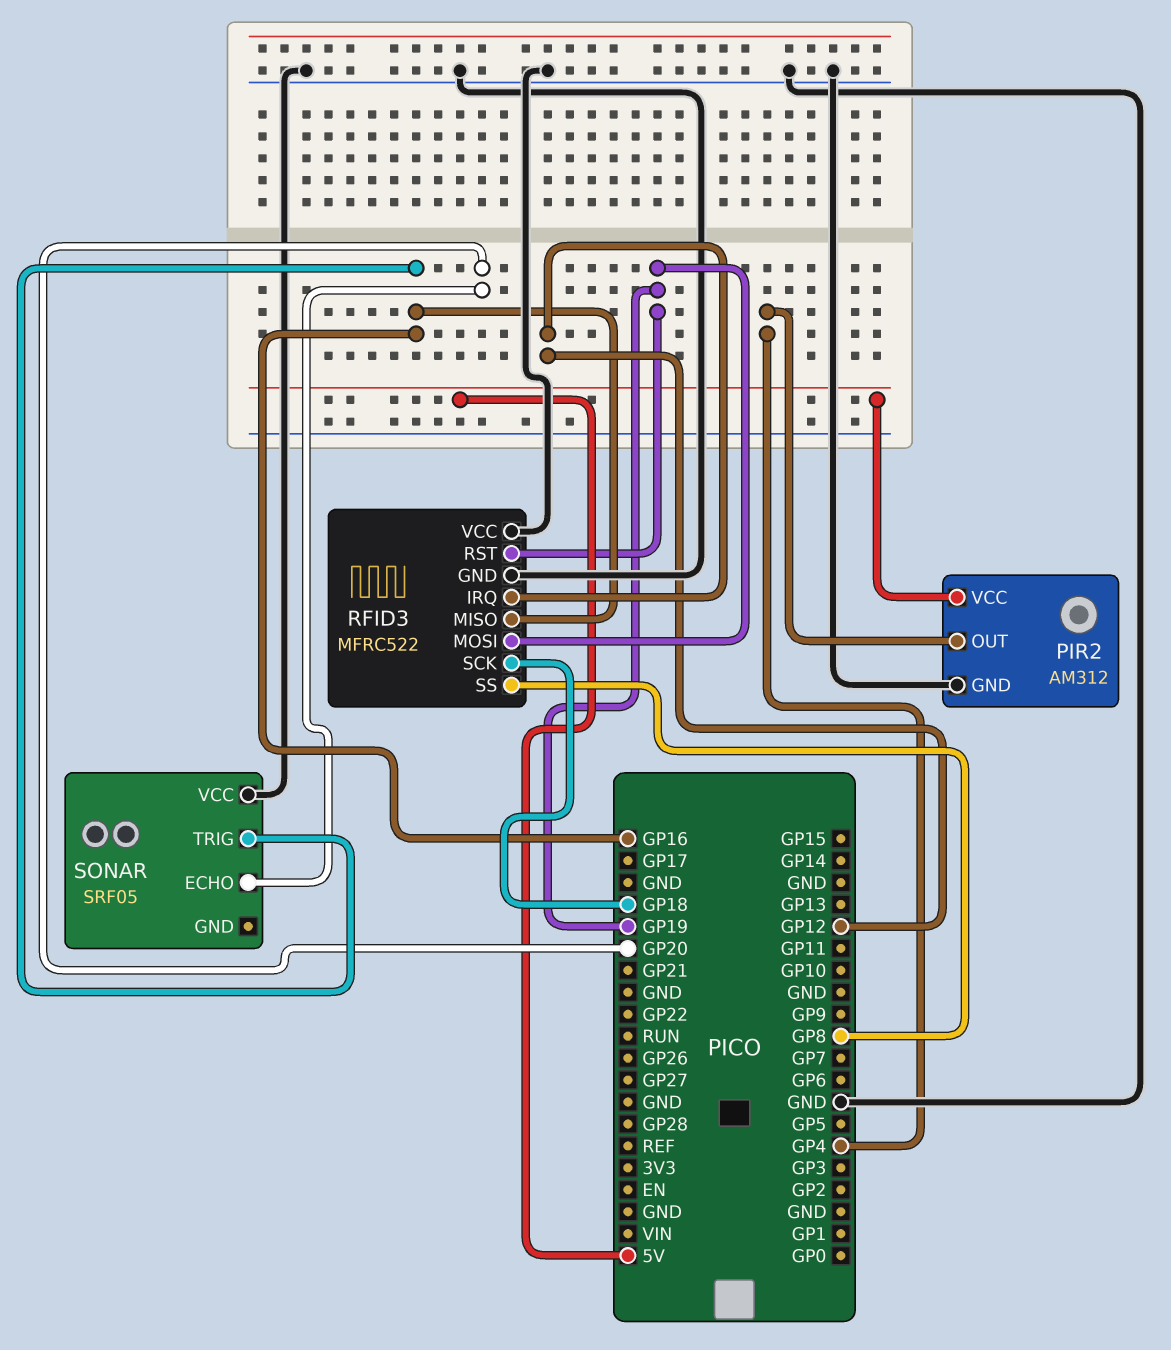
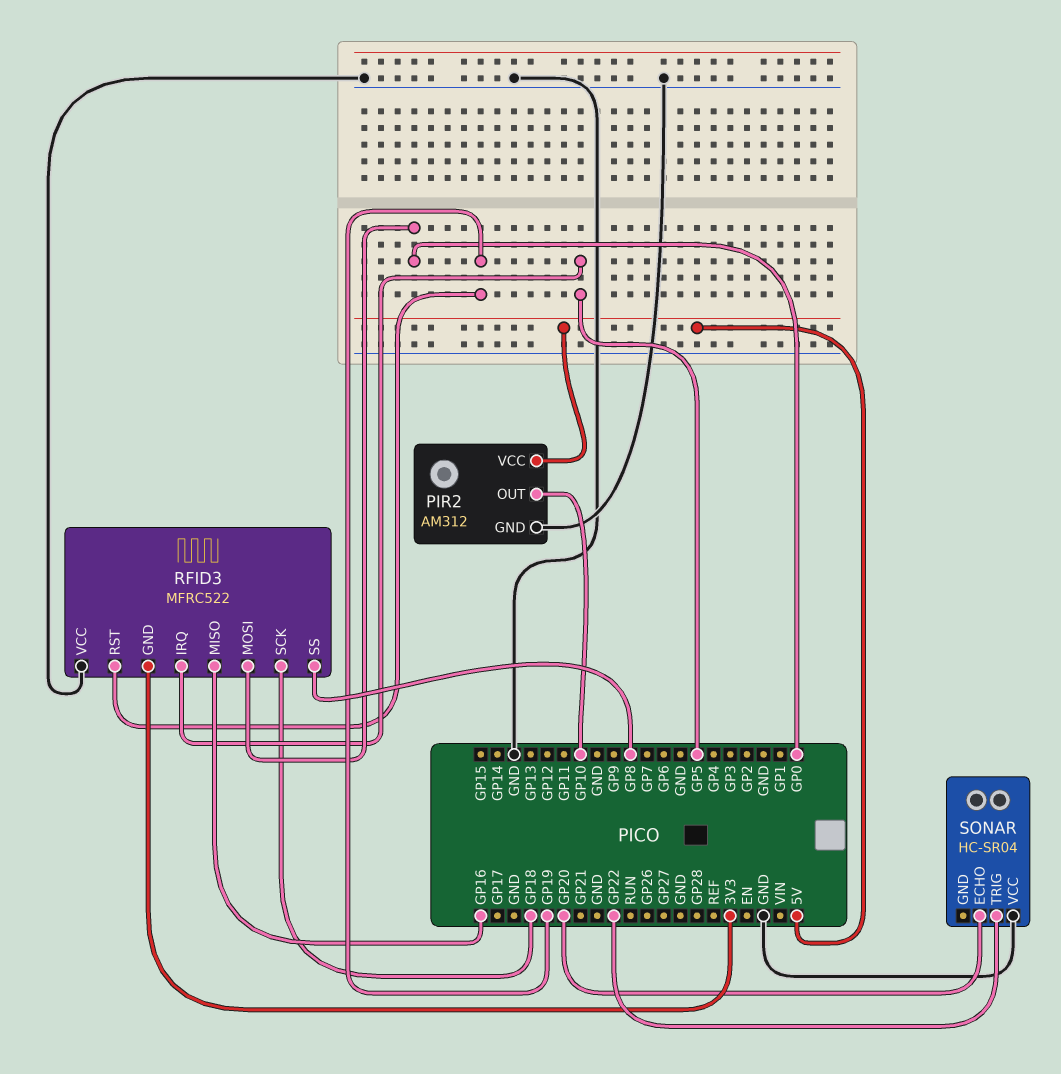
PIR2 pin OUT: GP4 -> GP10
RFID3 pin GND: GND -> 3V3
RFID3 pin IRQ: GP12 -> GP5
RFID3 pin MOSI: GP19 -> GP0
SONAR: SRF05 -> HC-SR04
SONAR pin TRIG: GP16 -> GP22

